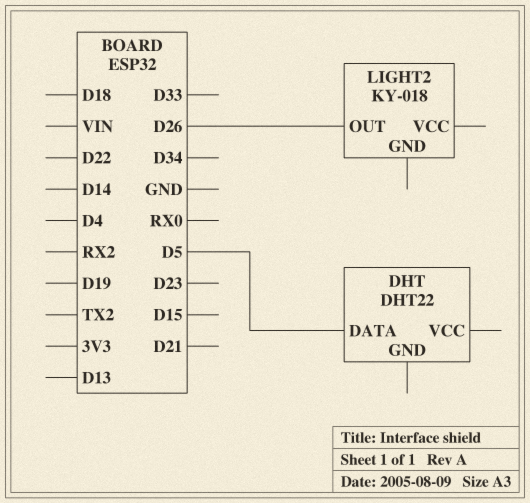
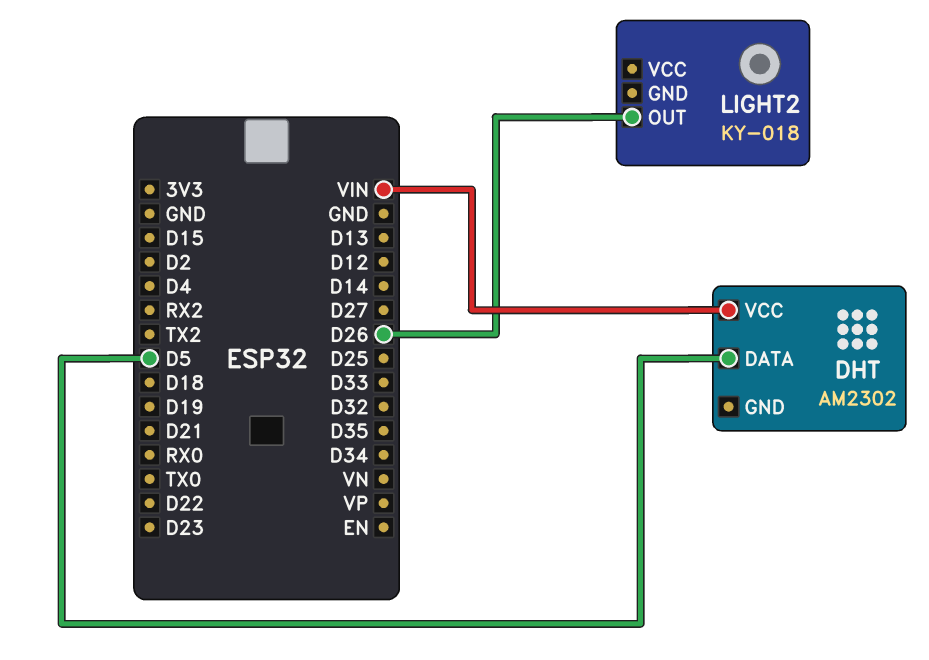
DHT: DHT22 -> AM2302
DHT pin VCC: none -> VIN

